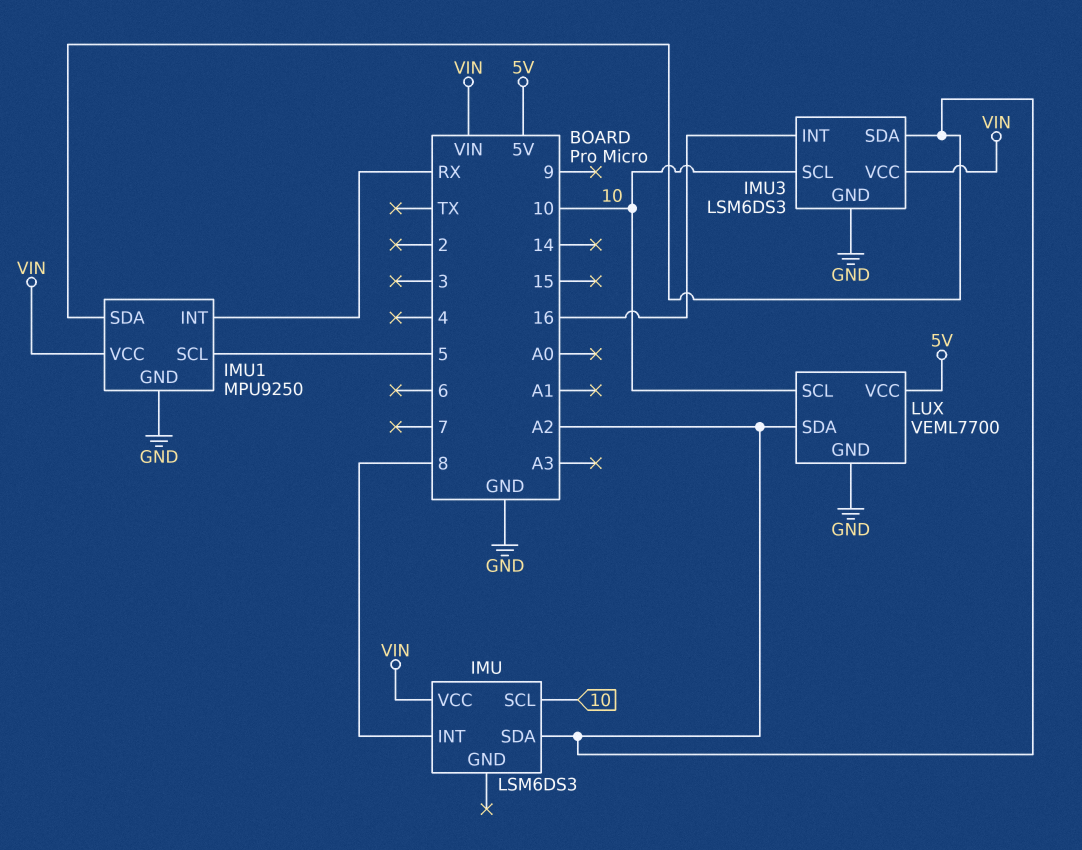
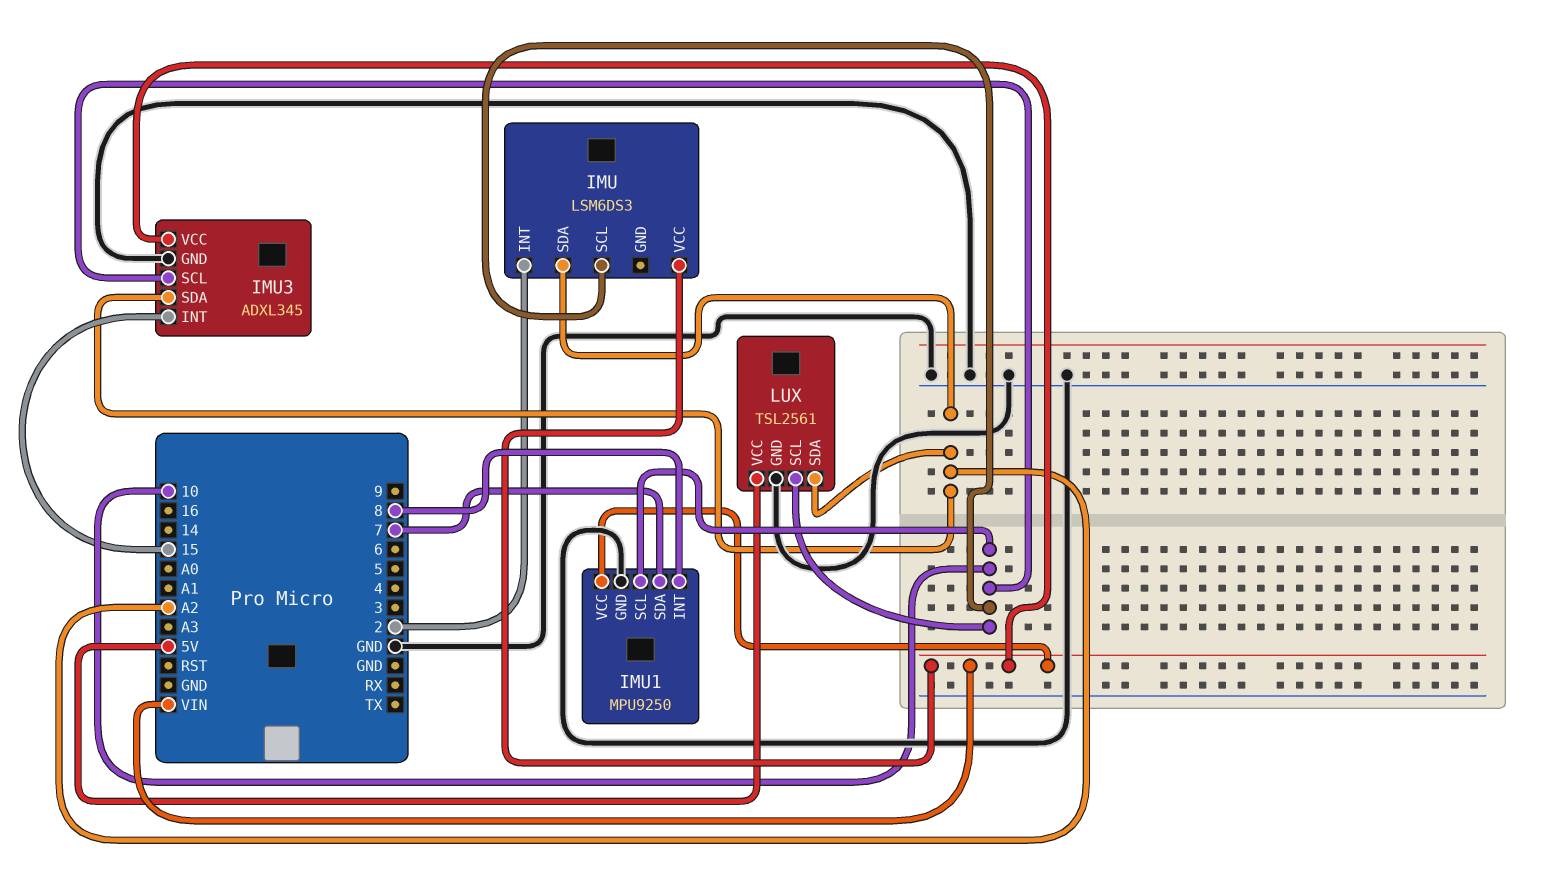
IMU pin INT: 8 -> 2
IMU1 pin INT: RX -> 8
IMU1 pin SCL: 5 -> 10
IMU1 pin SDA: A2 -> 7
IMU3: LSM6DS3 -> ADXL345
IMU3 pin INT: 16 -> 15
LUX: VEML7700 -> TSL2561

